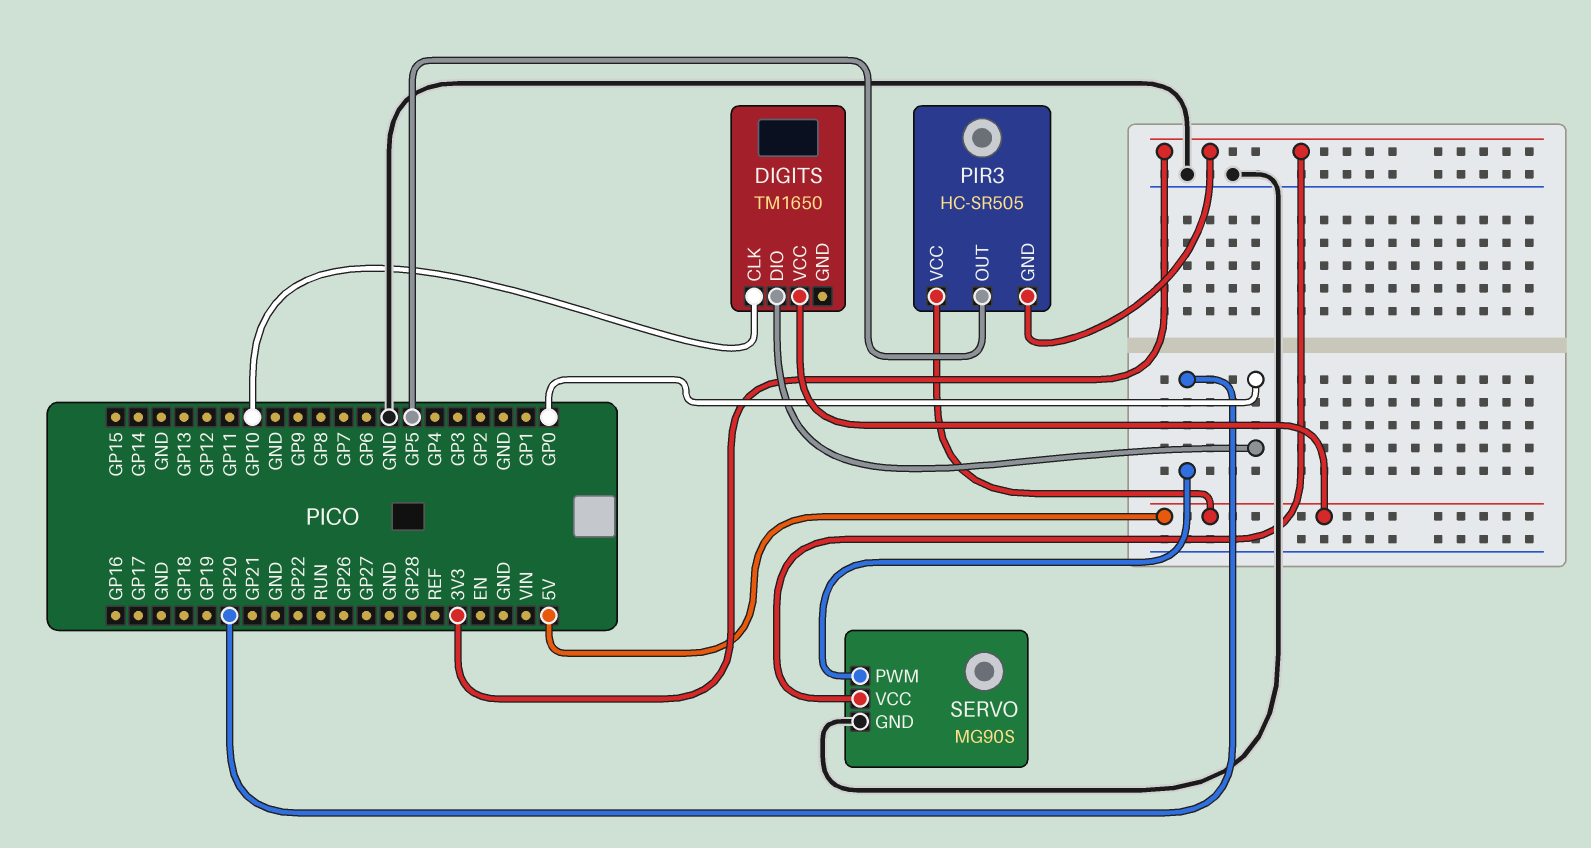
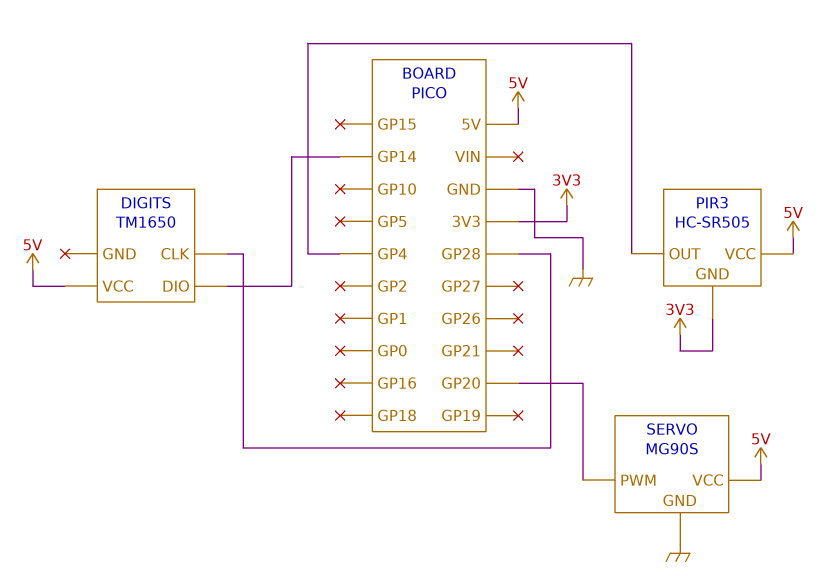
DIGITS pin CLK: GP10 -> GP28
DIGITS pin DIO: GP0 -> GP14
PIR3 pin OUT: GP5 -> GP4
SERVO pin VCC: 3V3 -> 5V

